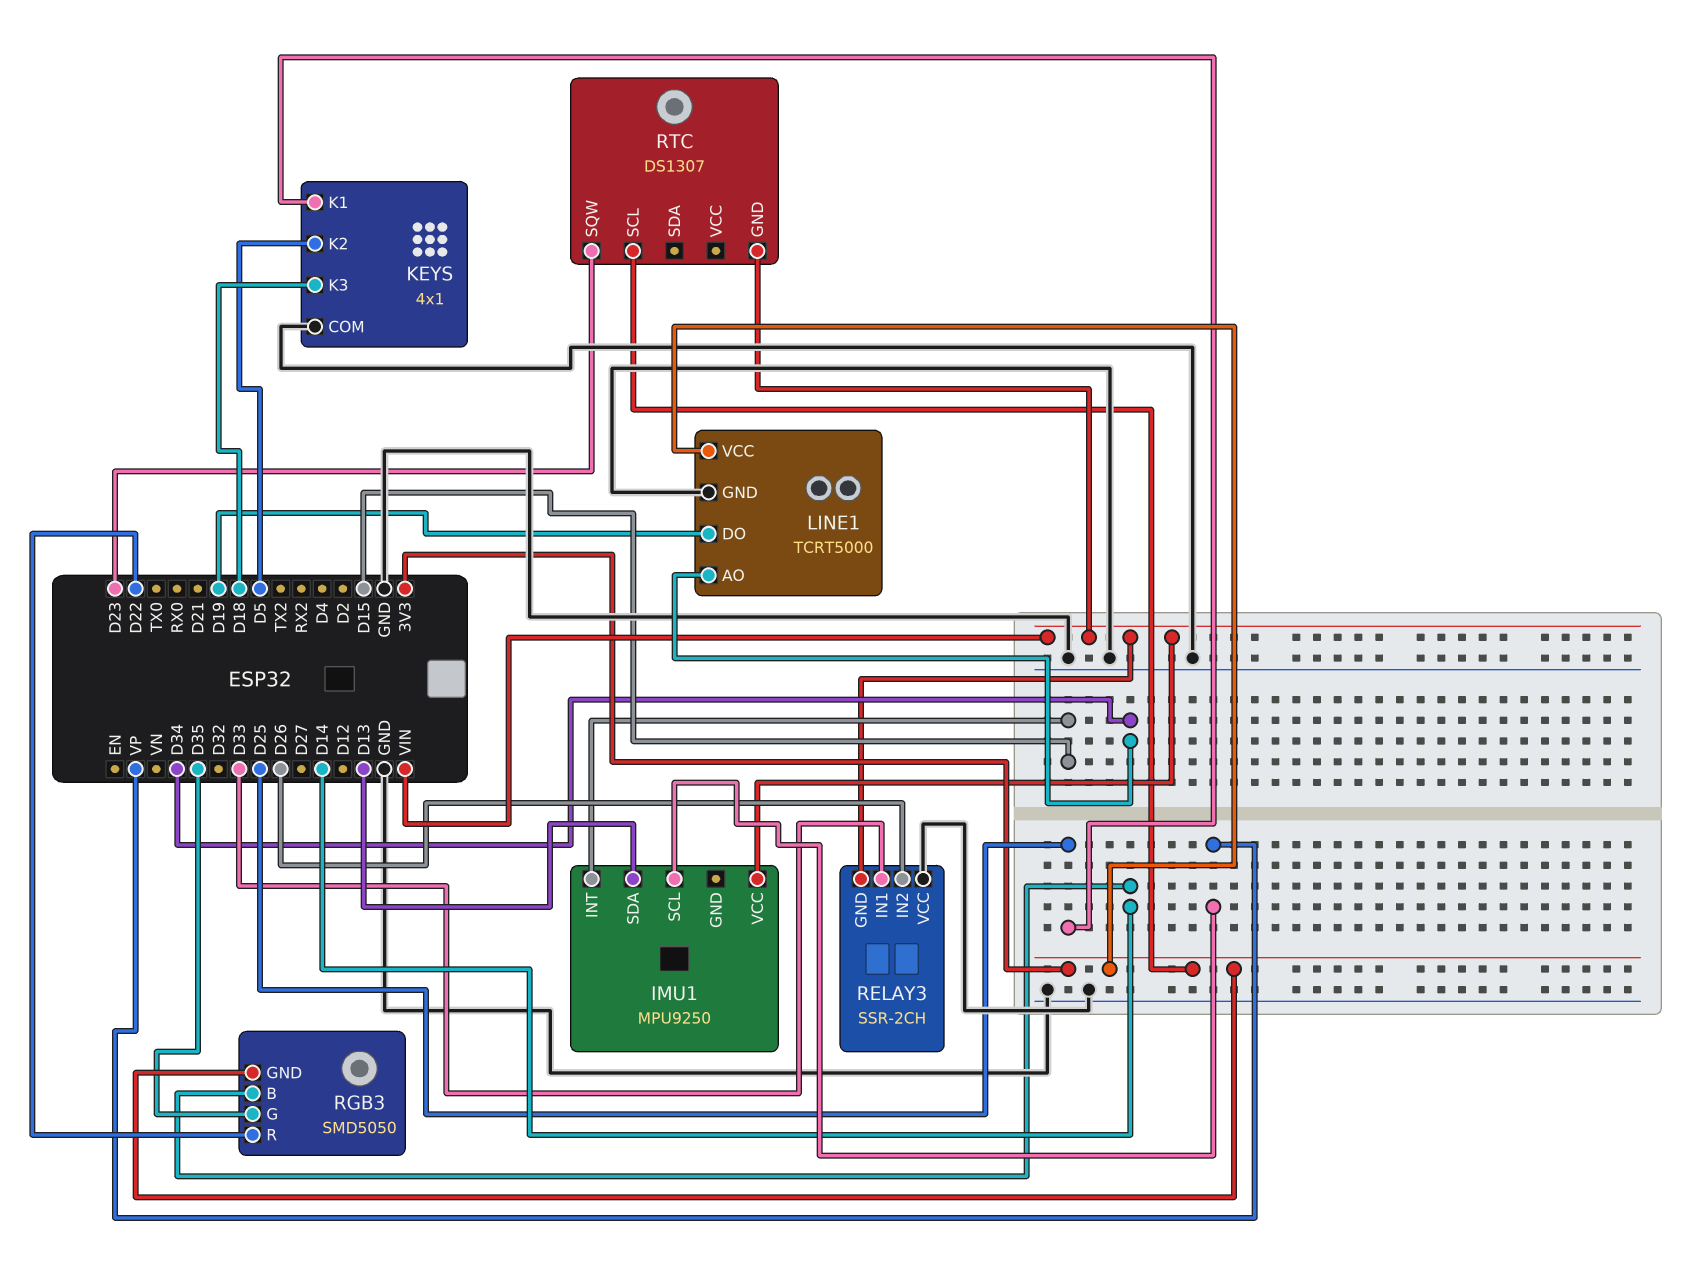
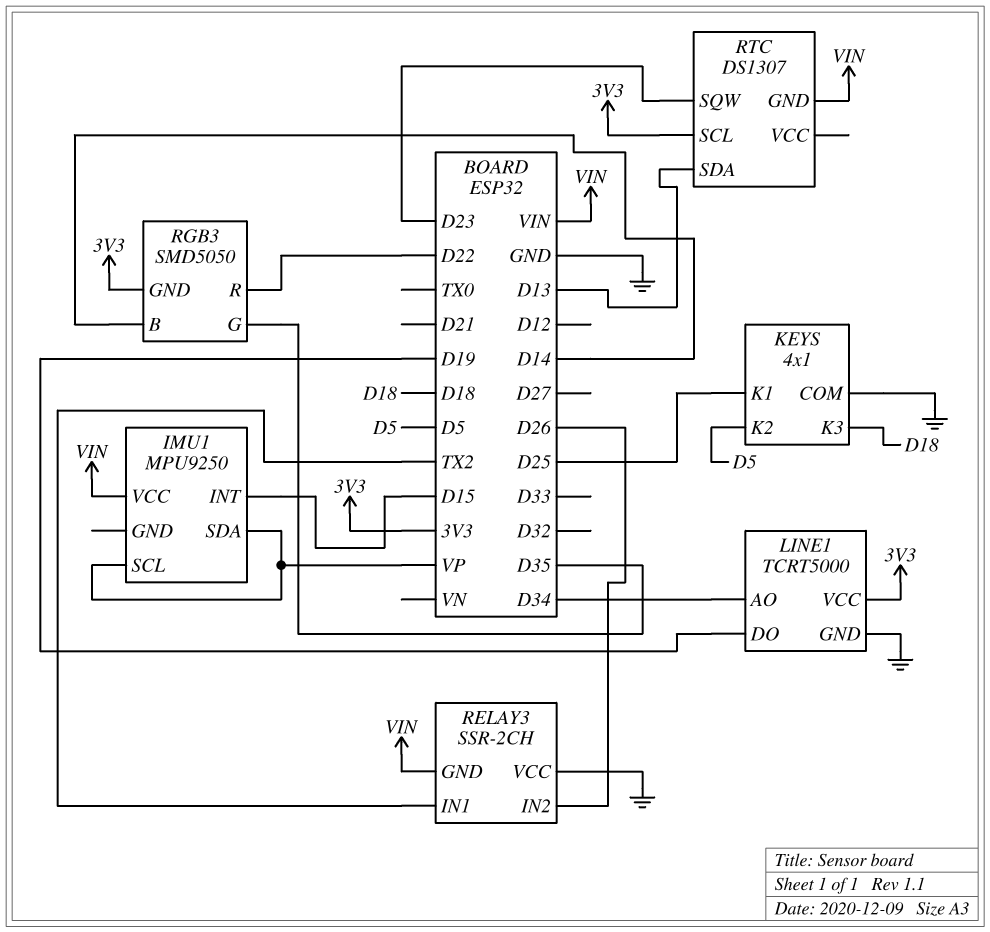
IMU1 pin SDA: D13 -> VP
RELAY3 pin IN1: D33 -> TX2
RTC pin SDA: none -> D13

